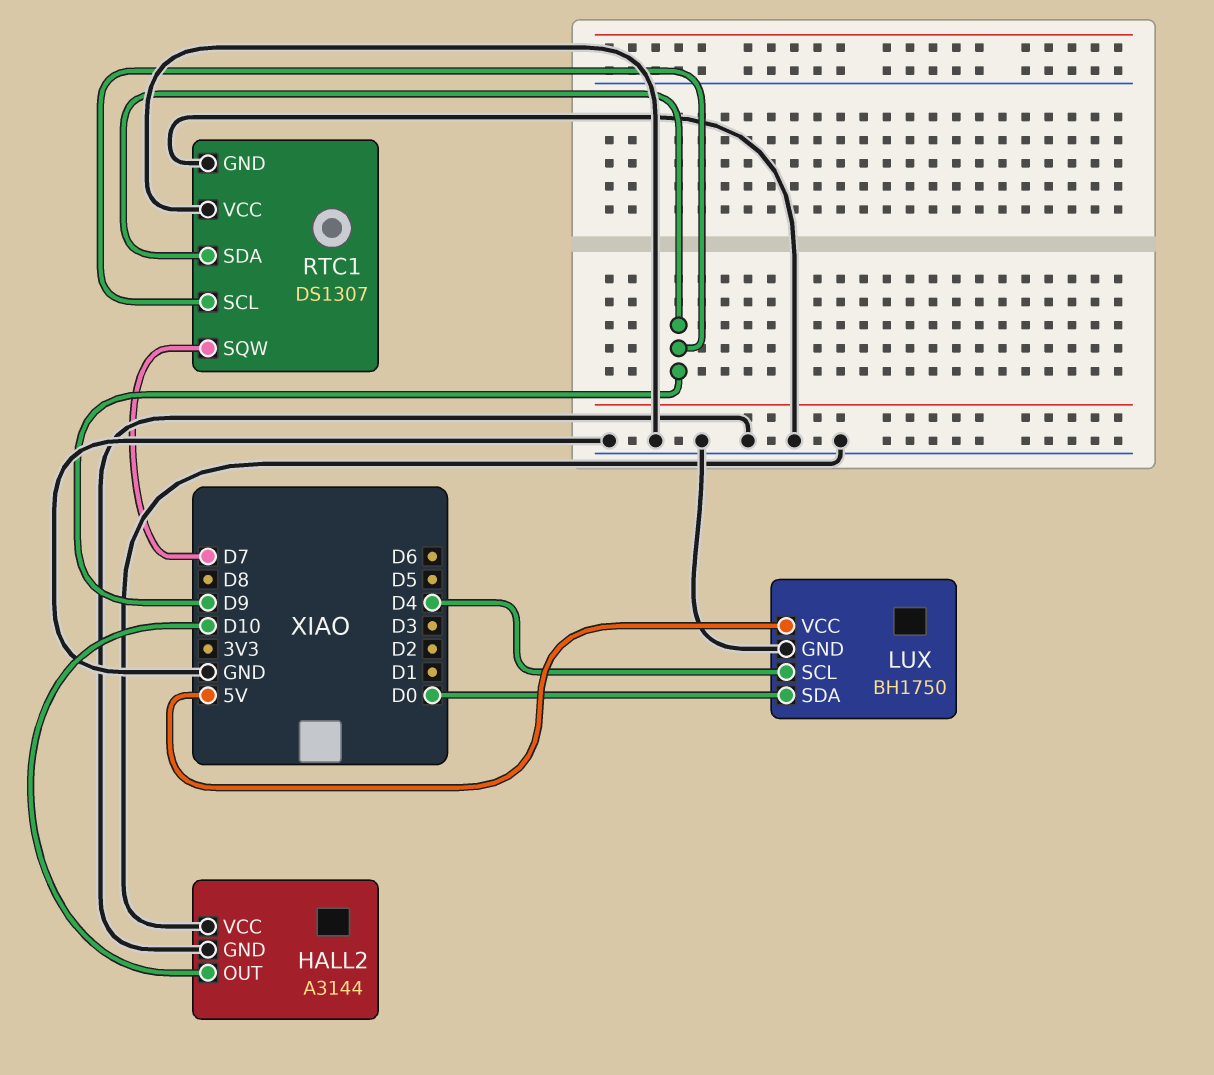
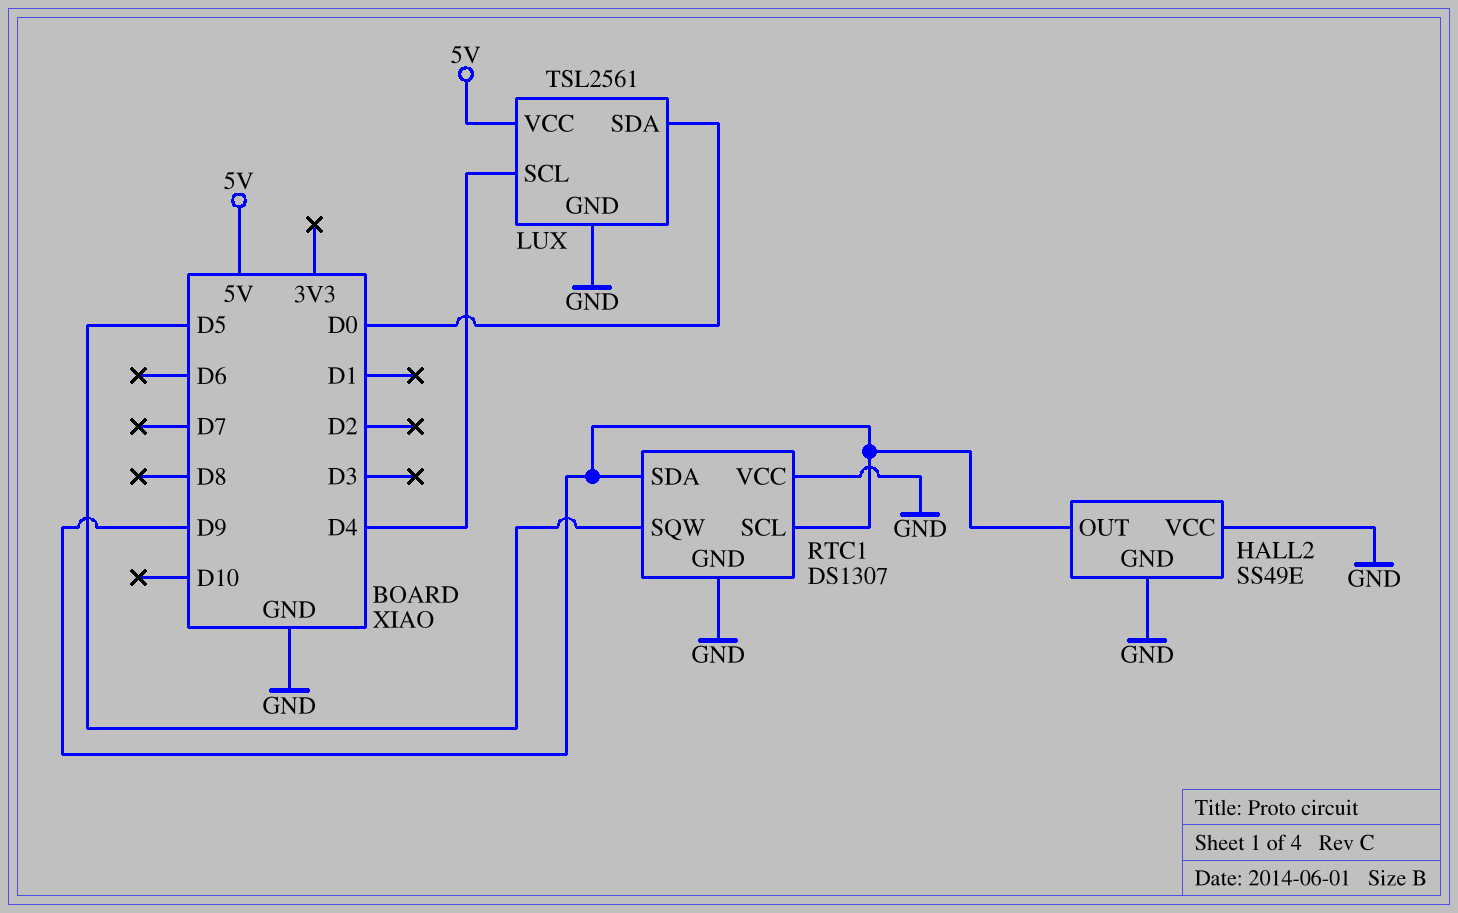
HALL2: A3144 -> SS49E
HALL2 pin OUT: D10 -> D9
LUX: BH1750 -> TSL2561
RTC1 pin SQW: D7 -> D5

